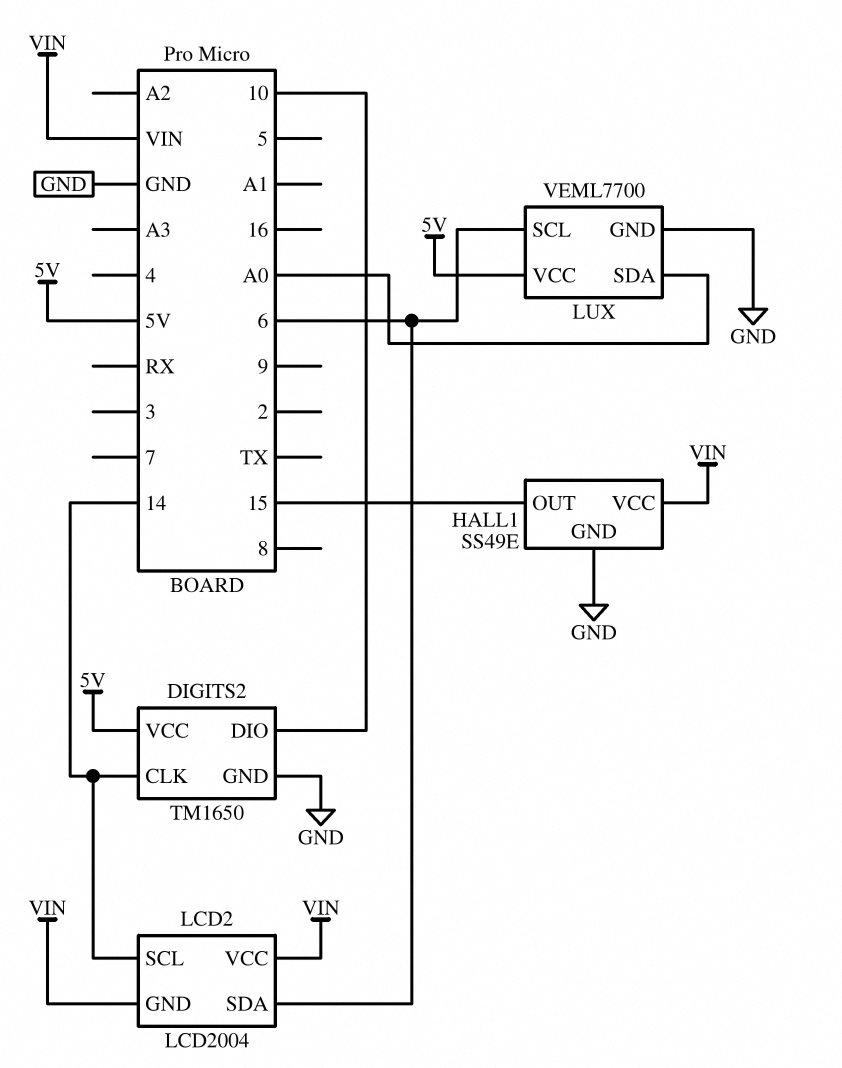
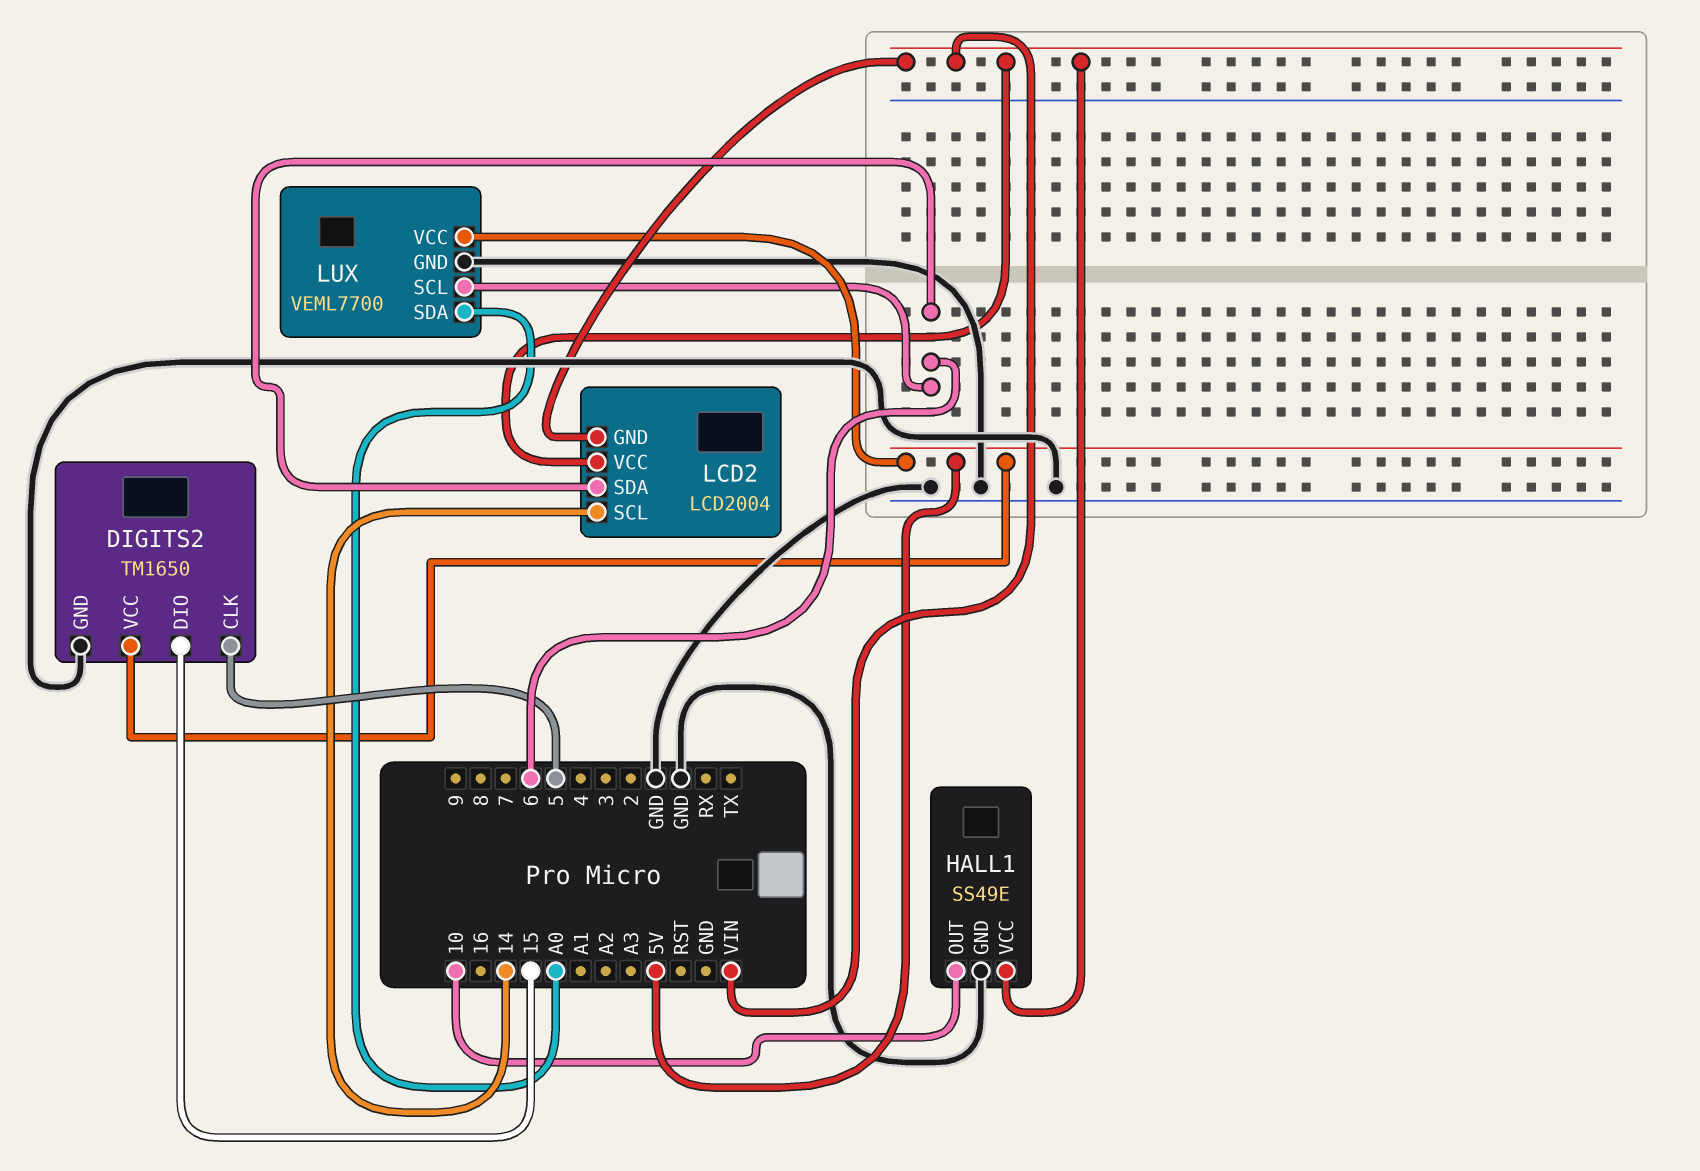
DIGITS2 pin CLK: 14 -> 5
DIGITS2 pin DIO: 10 -> 15
HALL1 pin OUT: 15 -> 10

